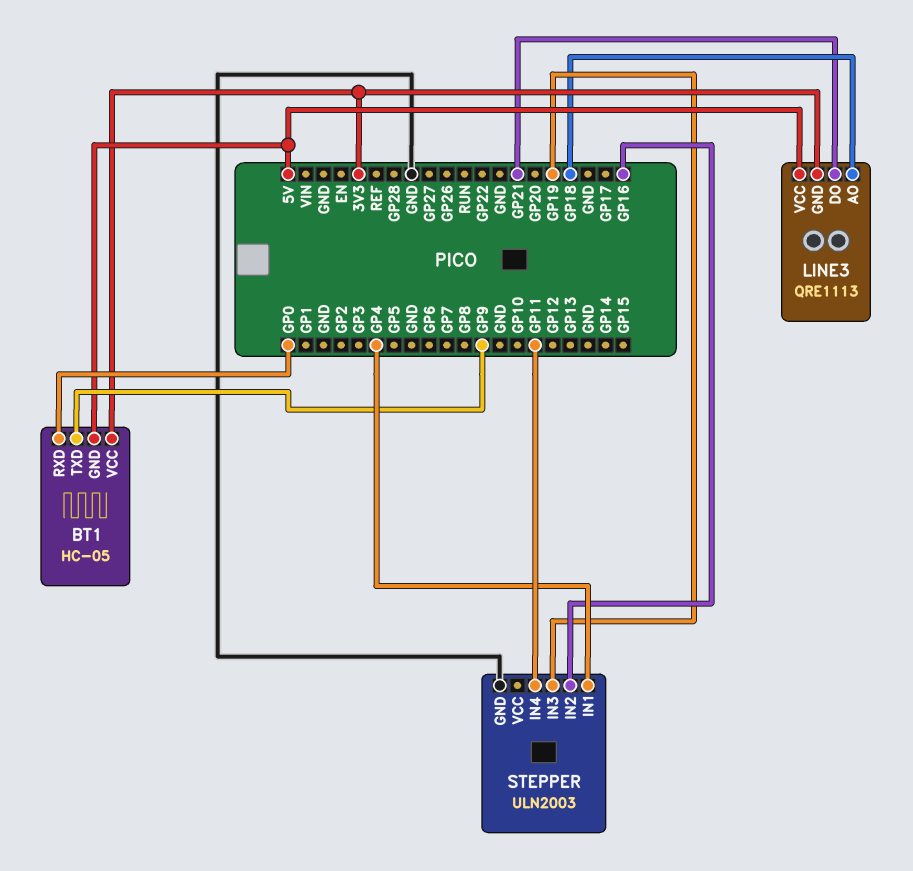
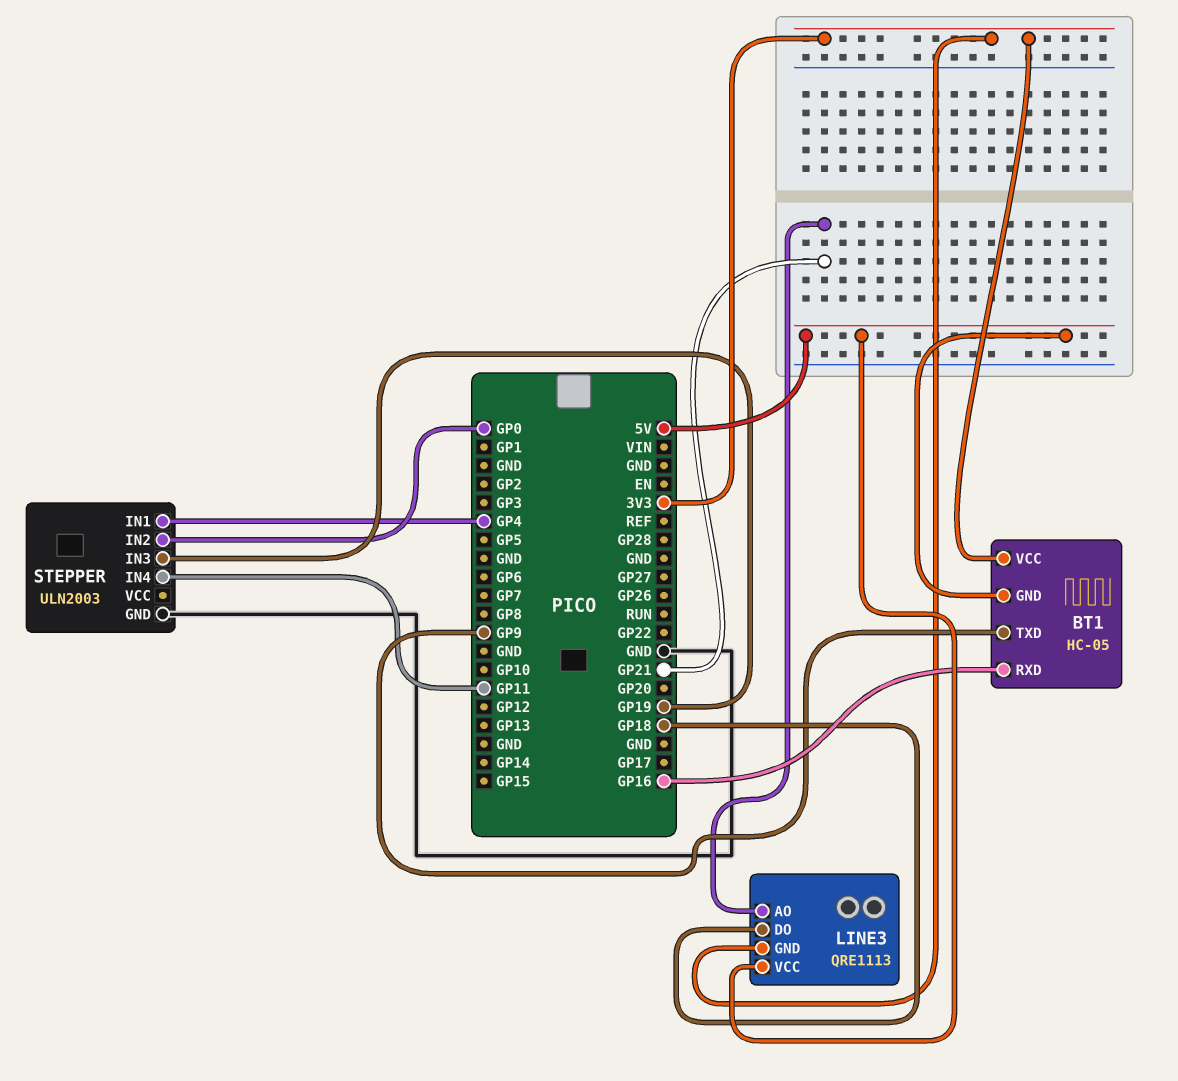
BT1 pin RXD: GP0 -> GP16
LINE3 pin AO: GP18 -> GP21
LINE3 pin DO: GP21 -> GP18
STEPPER pin IN2: GP16 -> GP0

